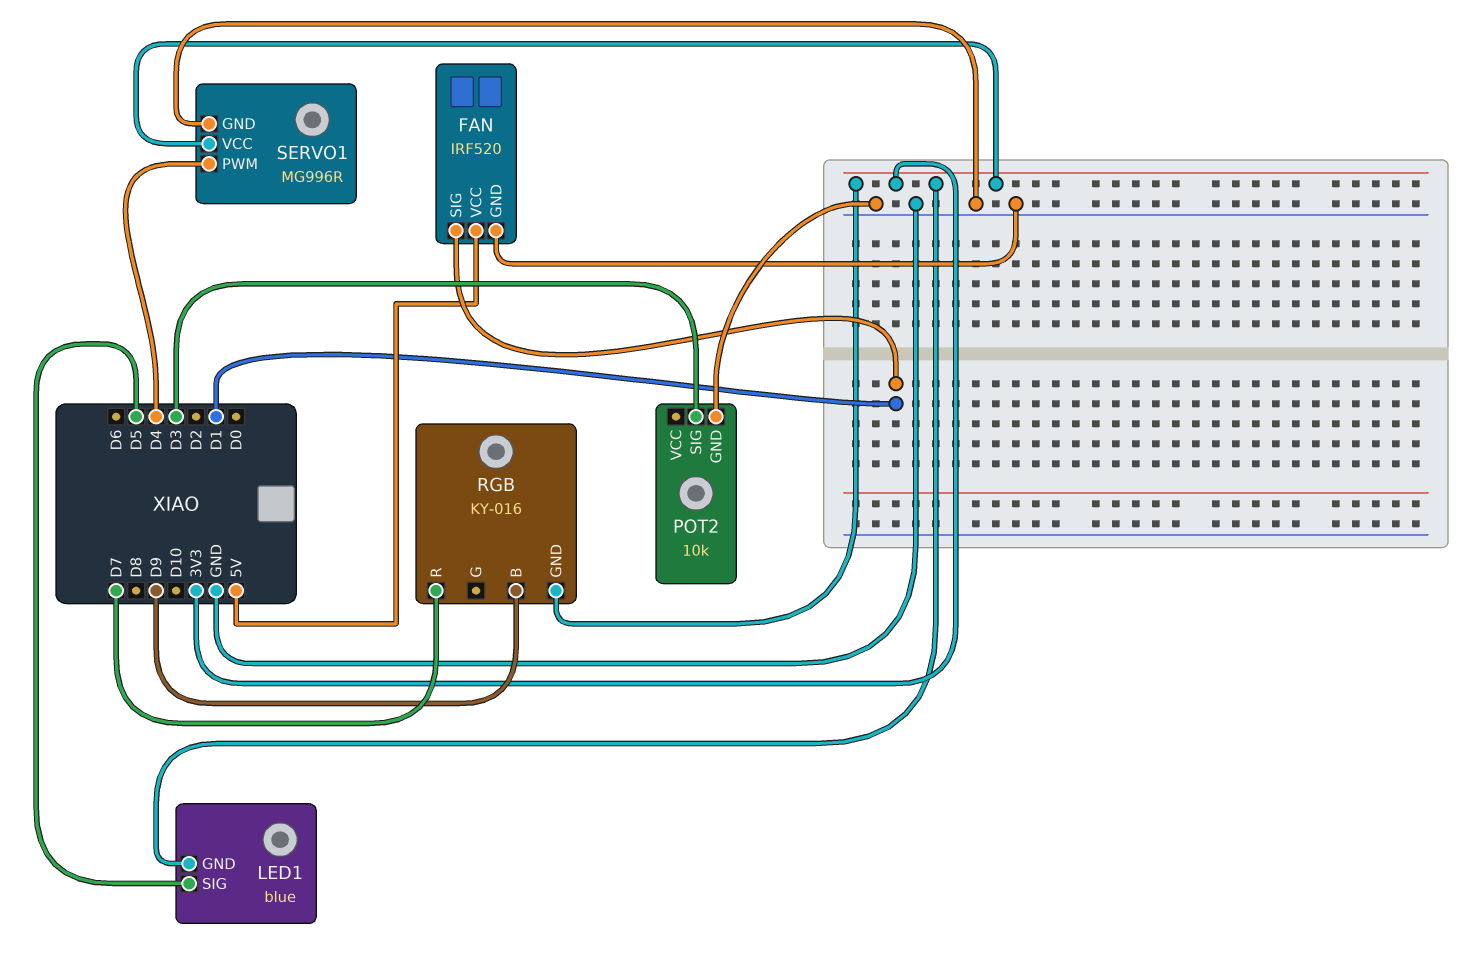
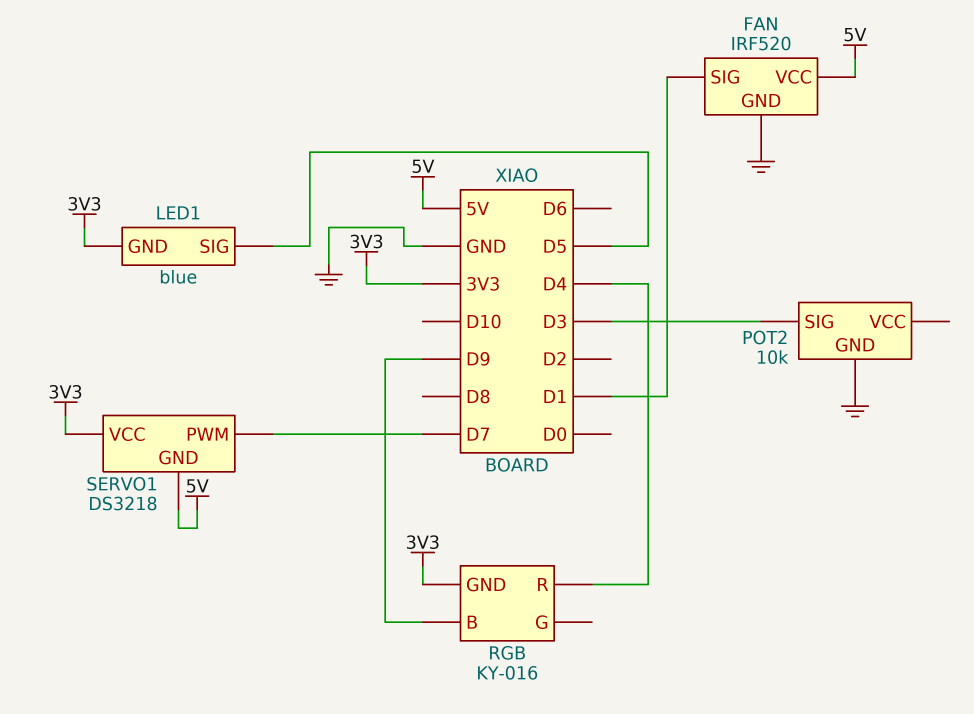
RGB pin R: D7 -> D4
SERVO1: MG996R -> DS3218
SERVO1 pin GND: GND -> 5V
SERVO1 pin PWM: D4 -> D7

